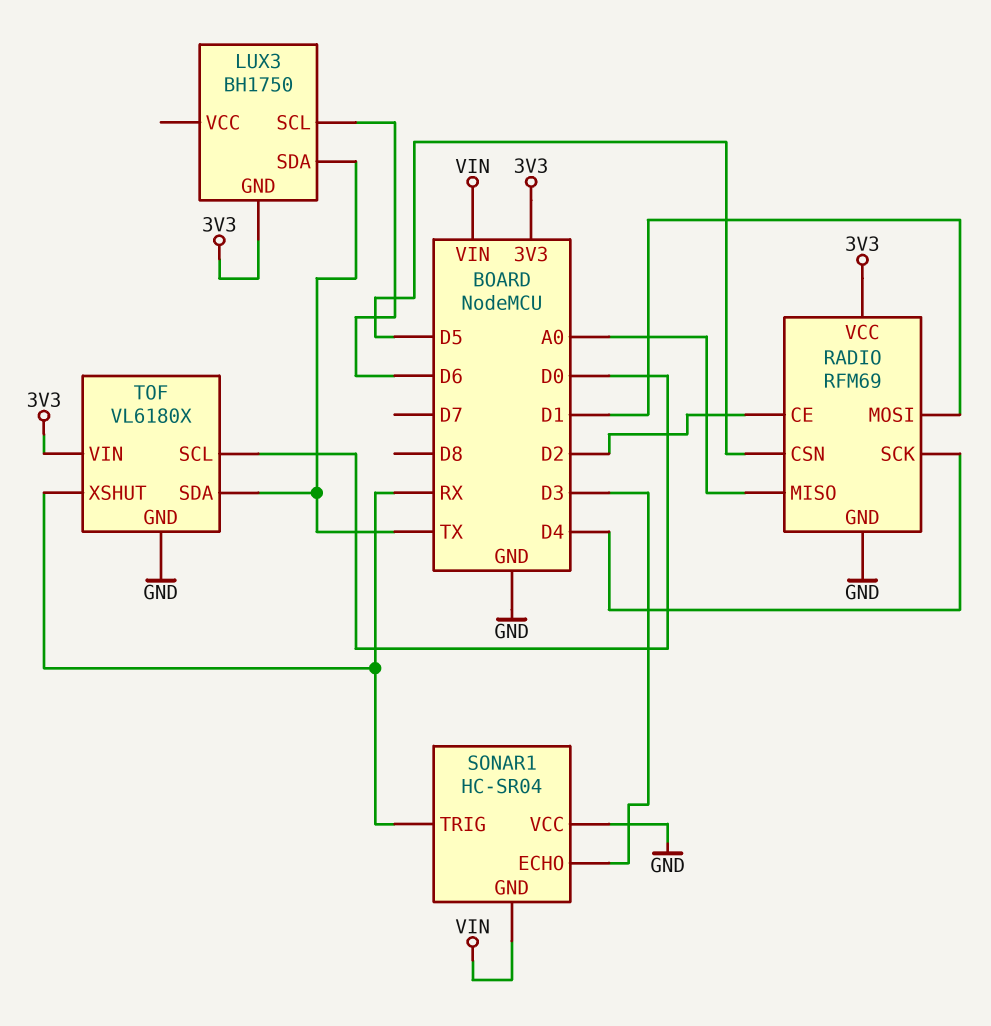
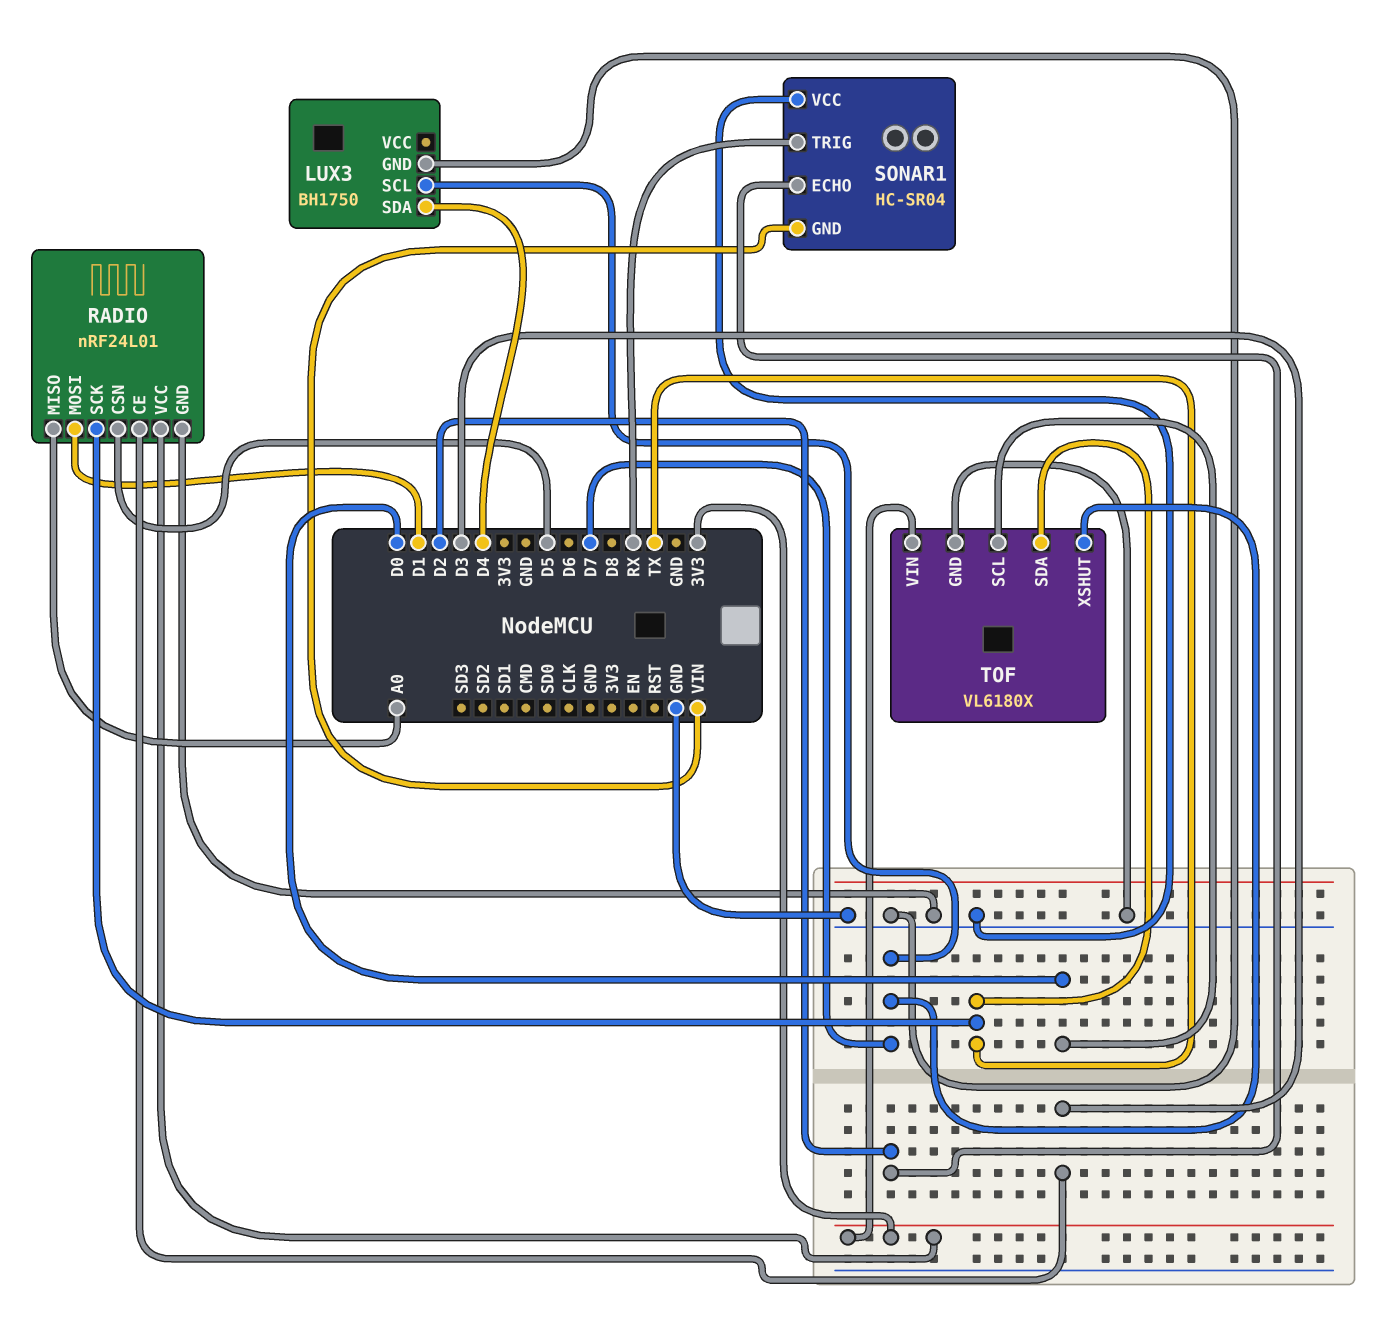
LUX3 pin GND: 3V3 -> GND
LUX3 pin SCL: D6 -> D7
LUX3 pin SDA: TX -> D4
RADIO: RFM69 -> nRF24L01
RADIO pin CE: D2 -> D3
RADIO pin SCK: D4 -> TX
SONAR1 pin ECHO: D3 -> D2
TOF pin XSHUT: RX -> D7

